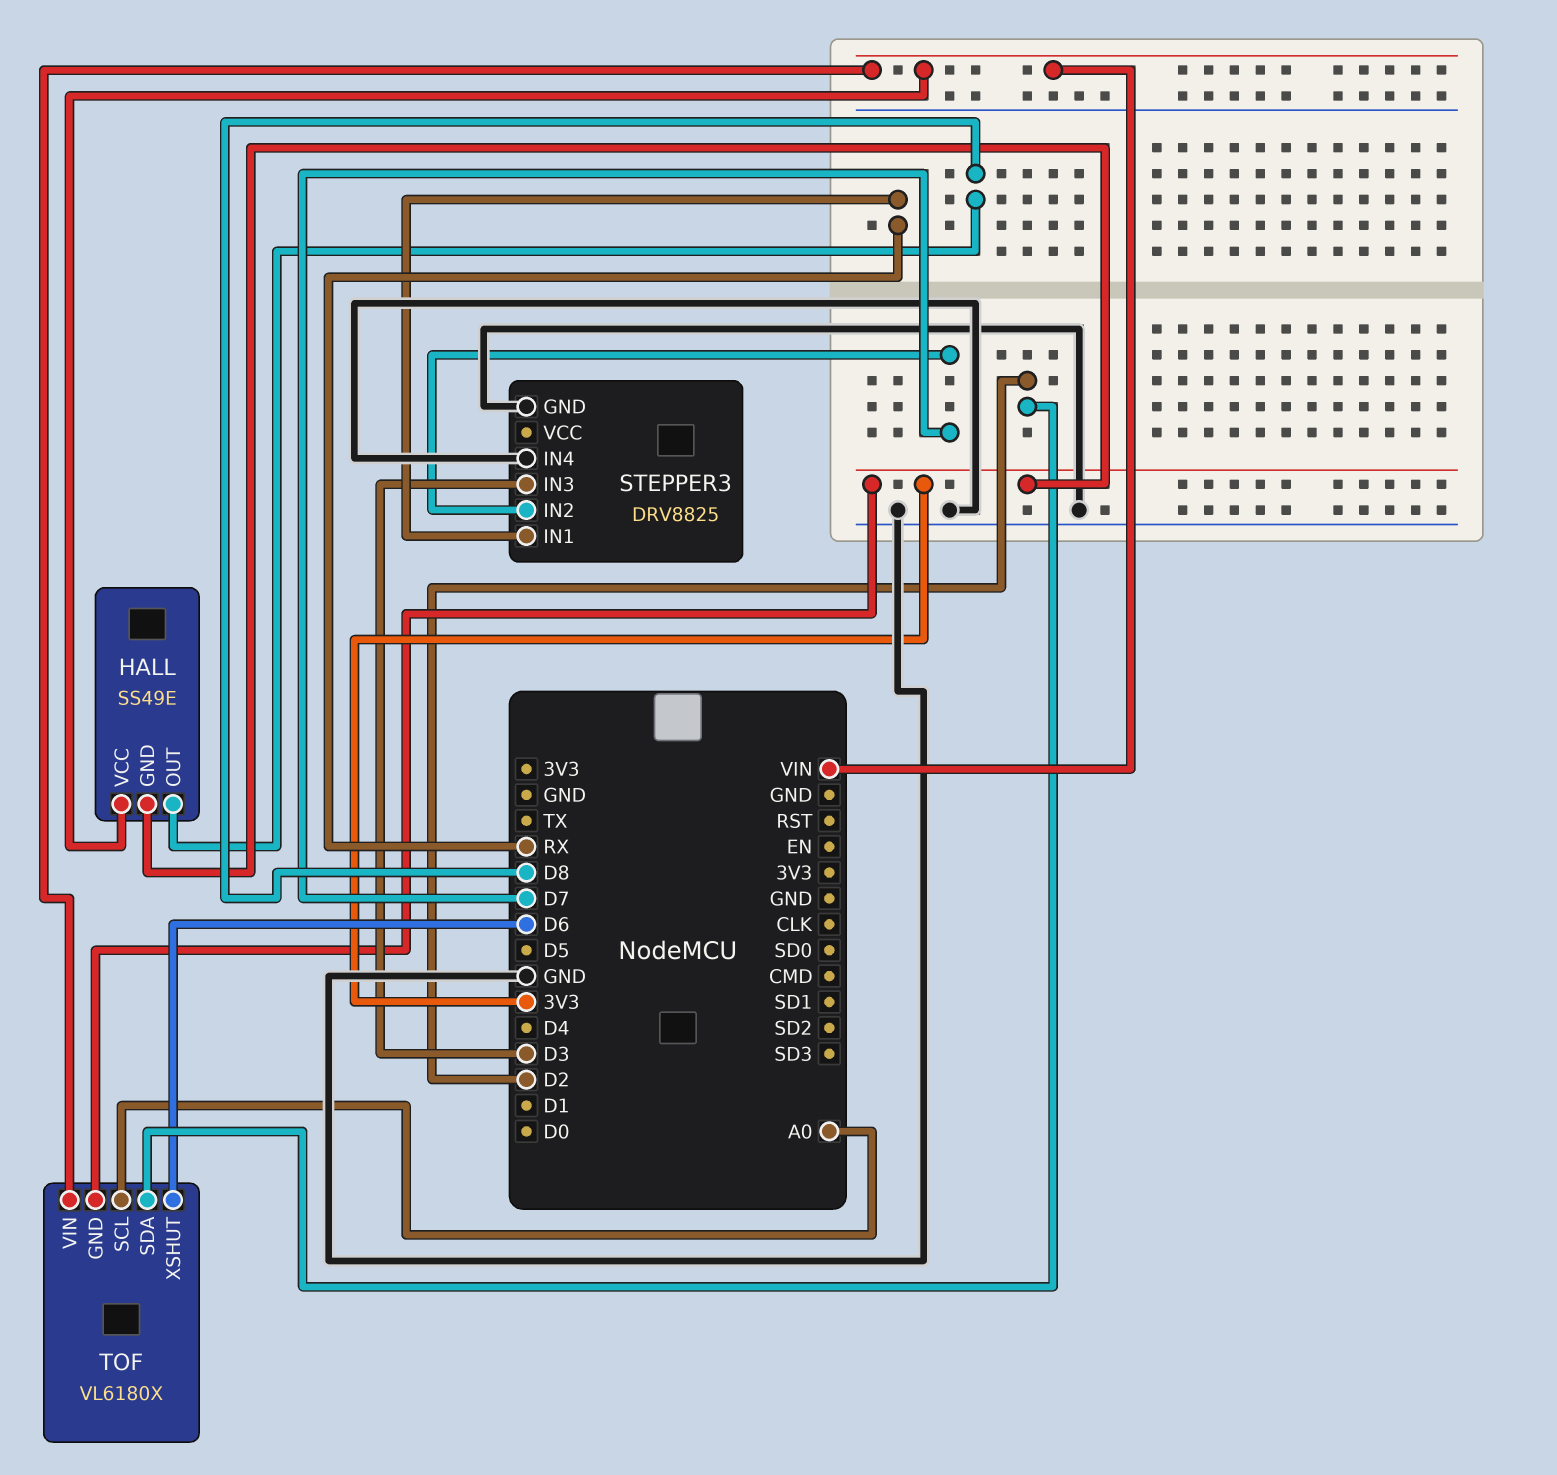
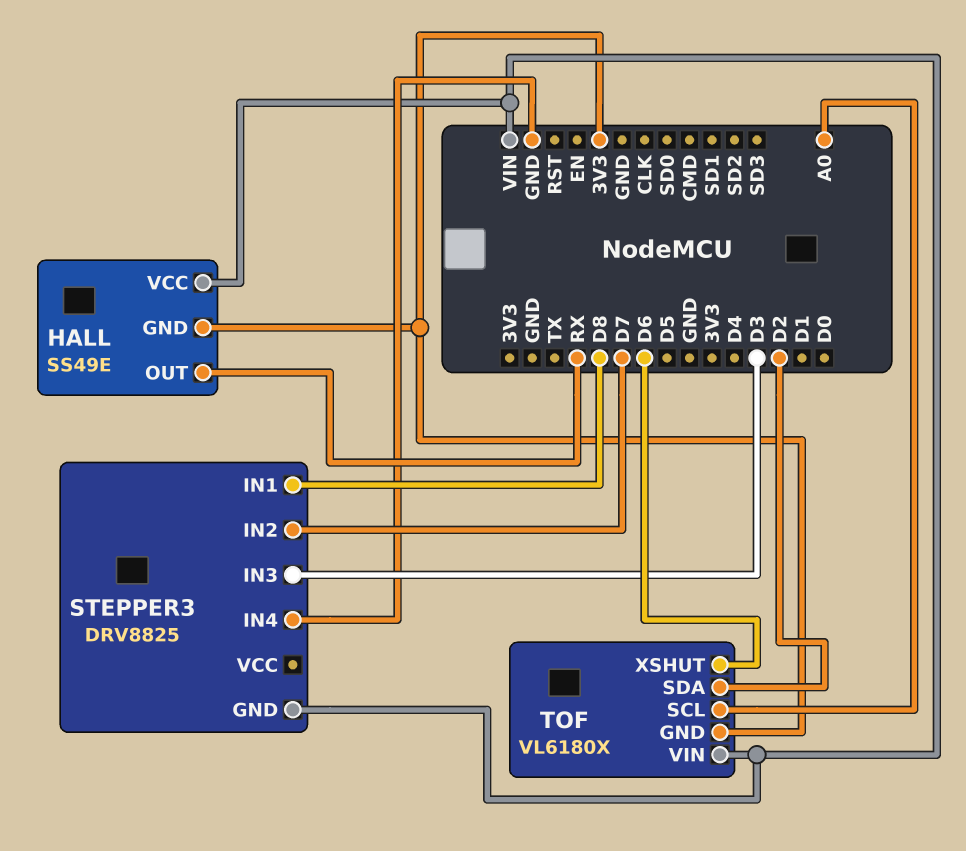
HALL pin OUT: D8 -> RX
STEPPER3 pin GND: GND -> VIN
STEPPER3 pin IN1: RX -> D8

